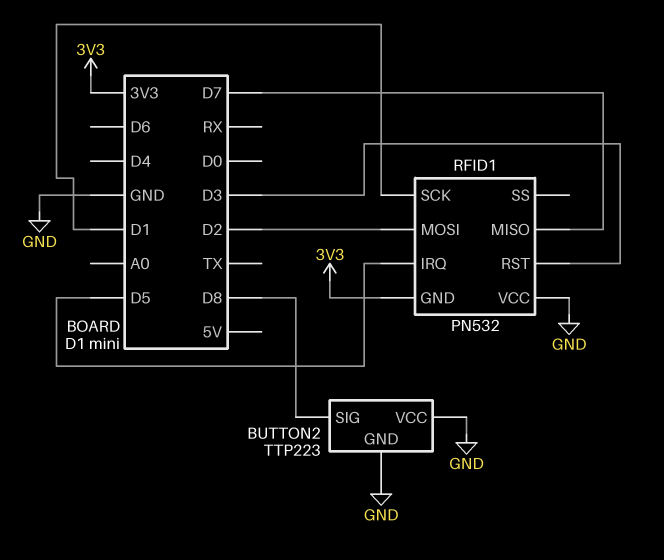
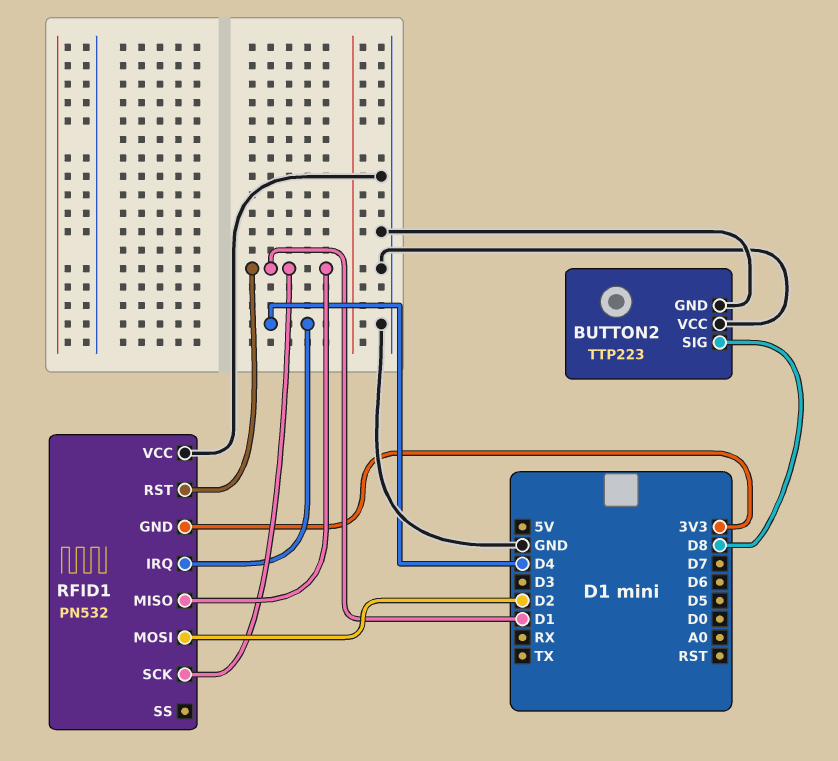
RFID1 pin IRQ: D5 -> D4
RFID1 pin MISO: D7 -> D1
RFID1 pin RST: D3 -> D1

